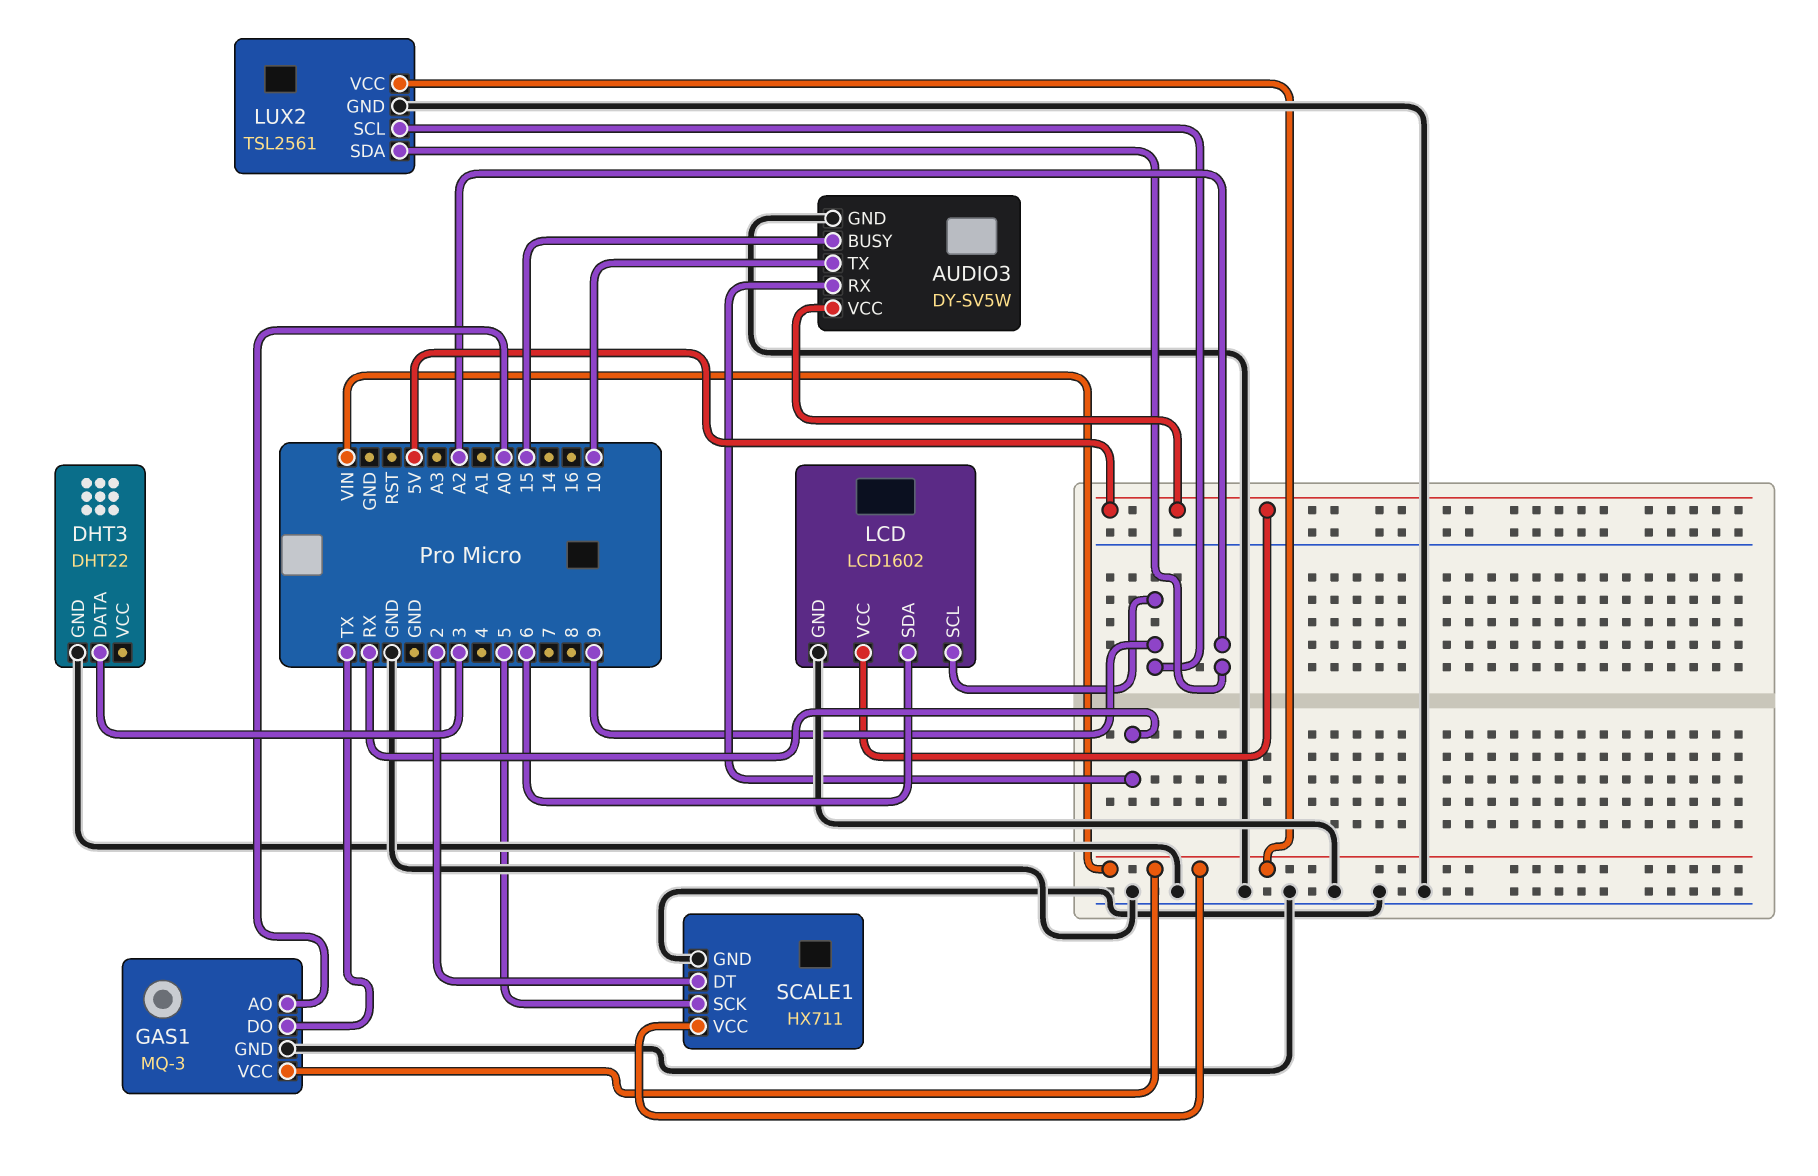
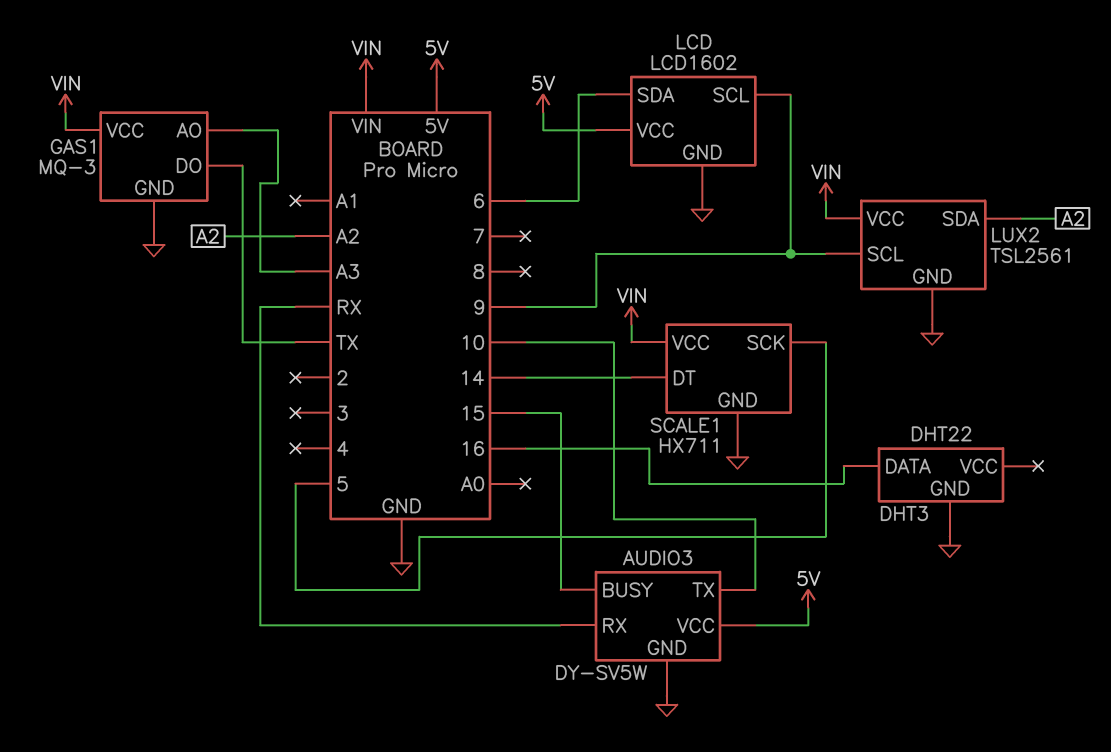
DHT3 pin DATA: 3 -> 16
GAS1 pin AO: A0 -> A3
SCALE1 pin DT: 2 -> 14

